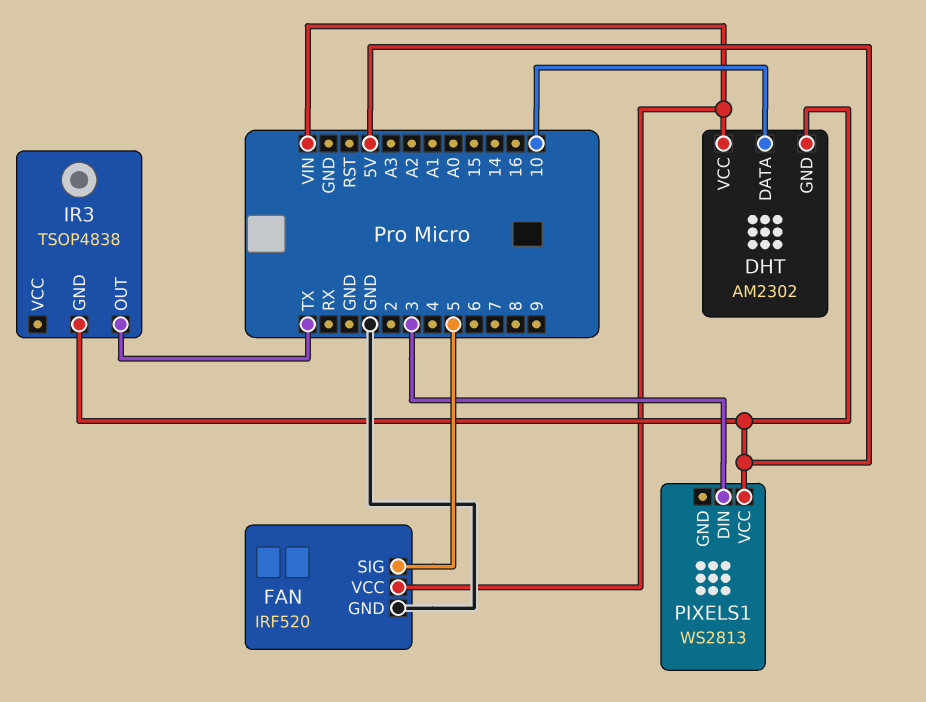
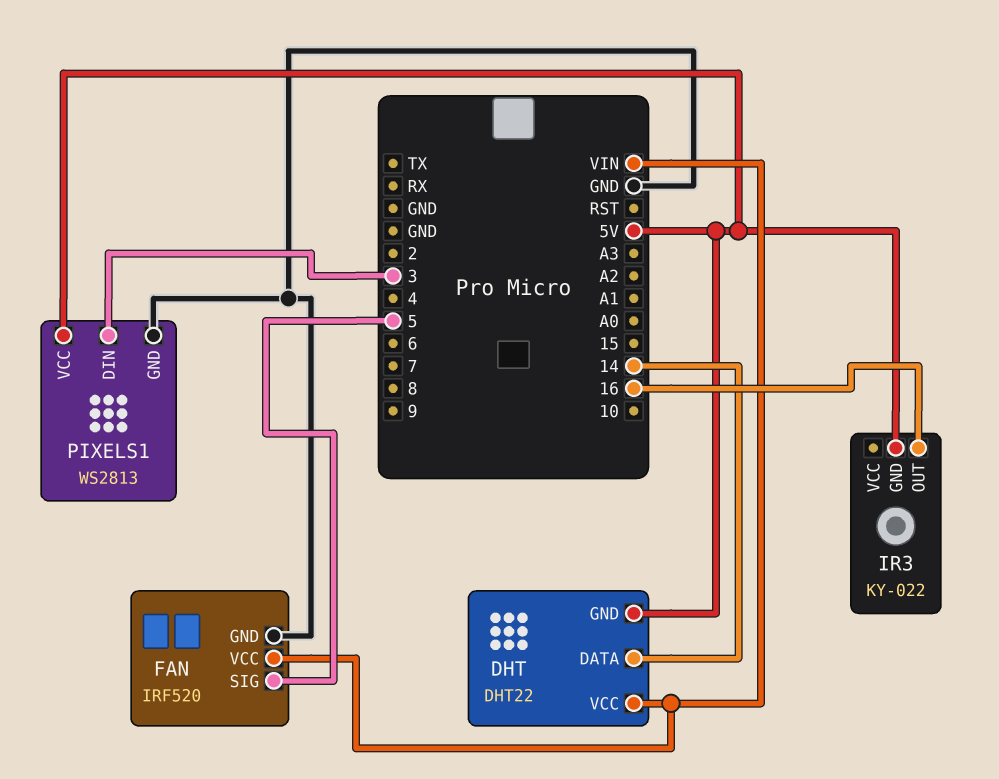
DHT: AM2302 -> DHT22
DHT pin DATA: 10 -> 14
IR3: TSOP4838 -> KY-022
IR3 pin OUT: TX -> 16
PIXELS1 pin GND: none -> GND

